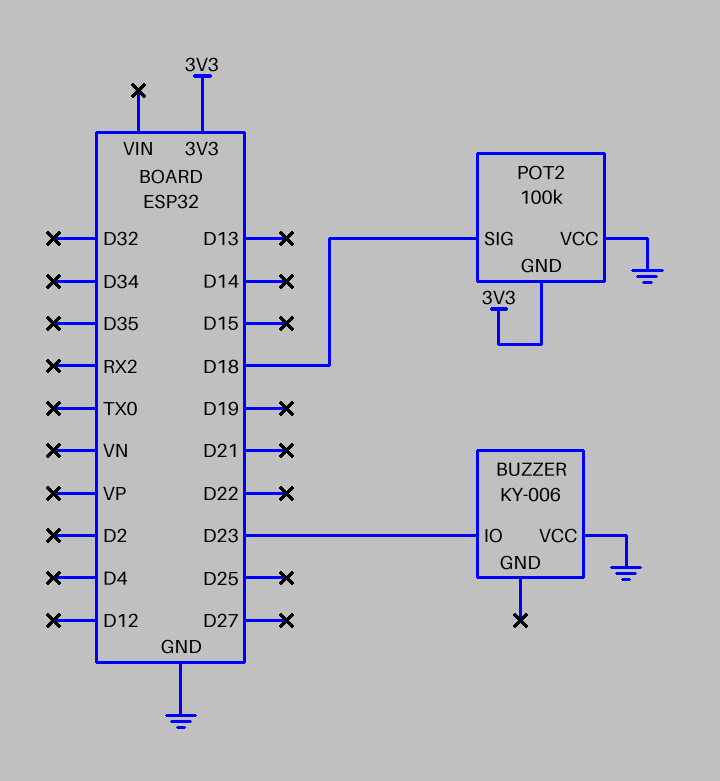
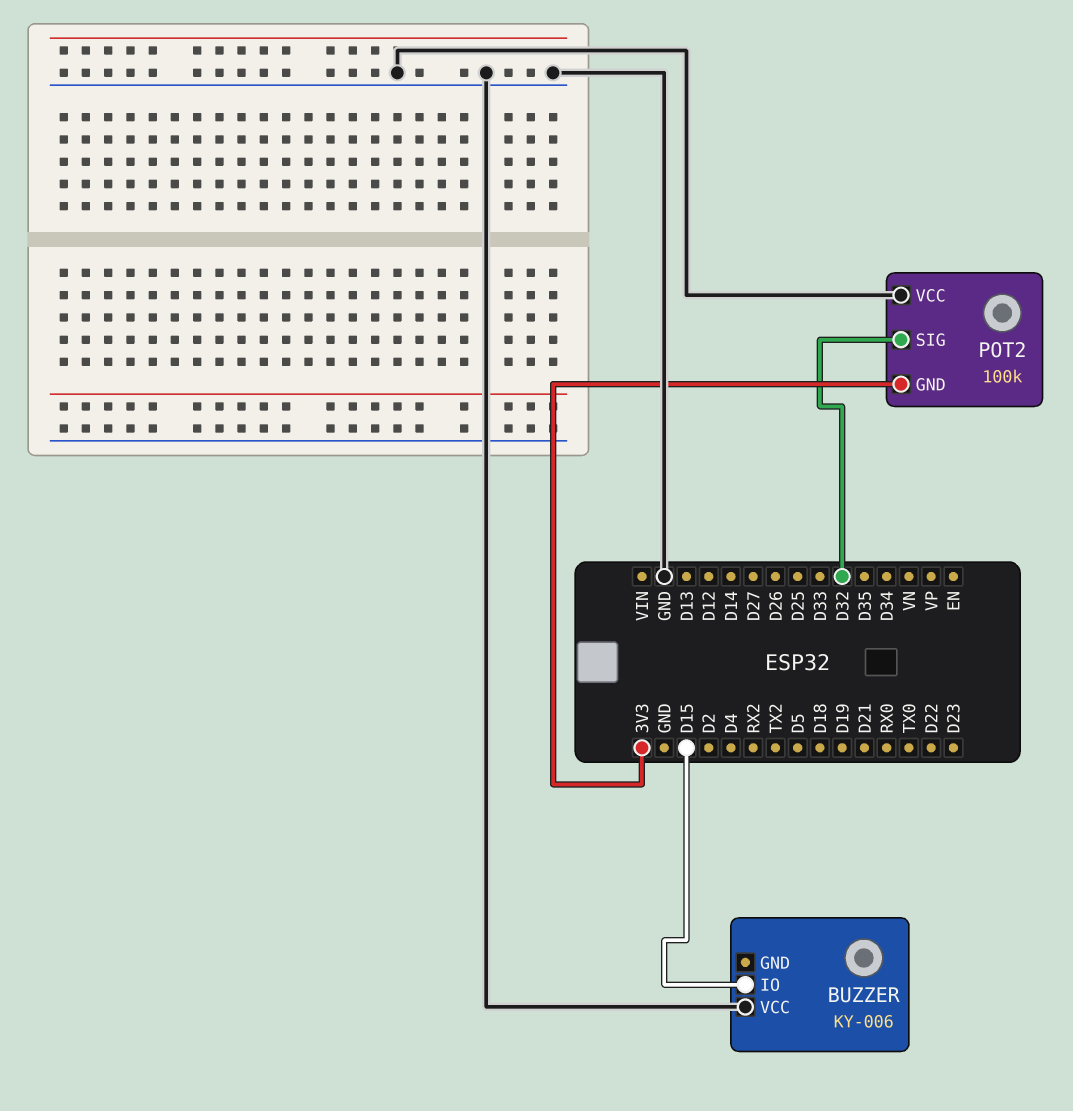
BUZZER pin IO: D23 -> D15
POT2 pin SIG: D18 -> D32

